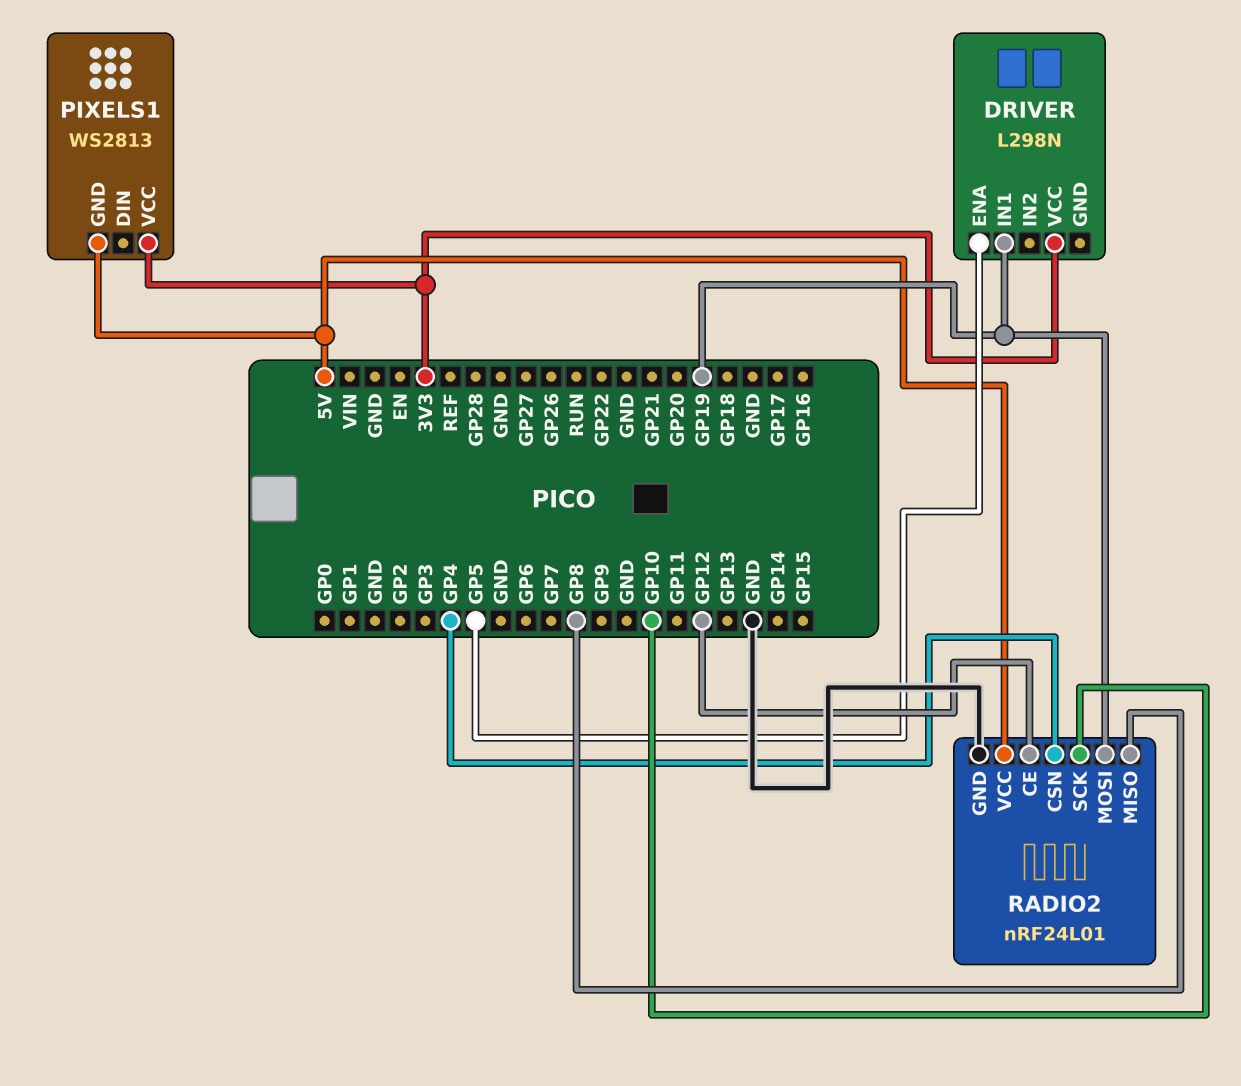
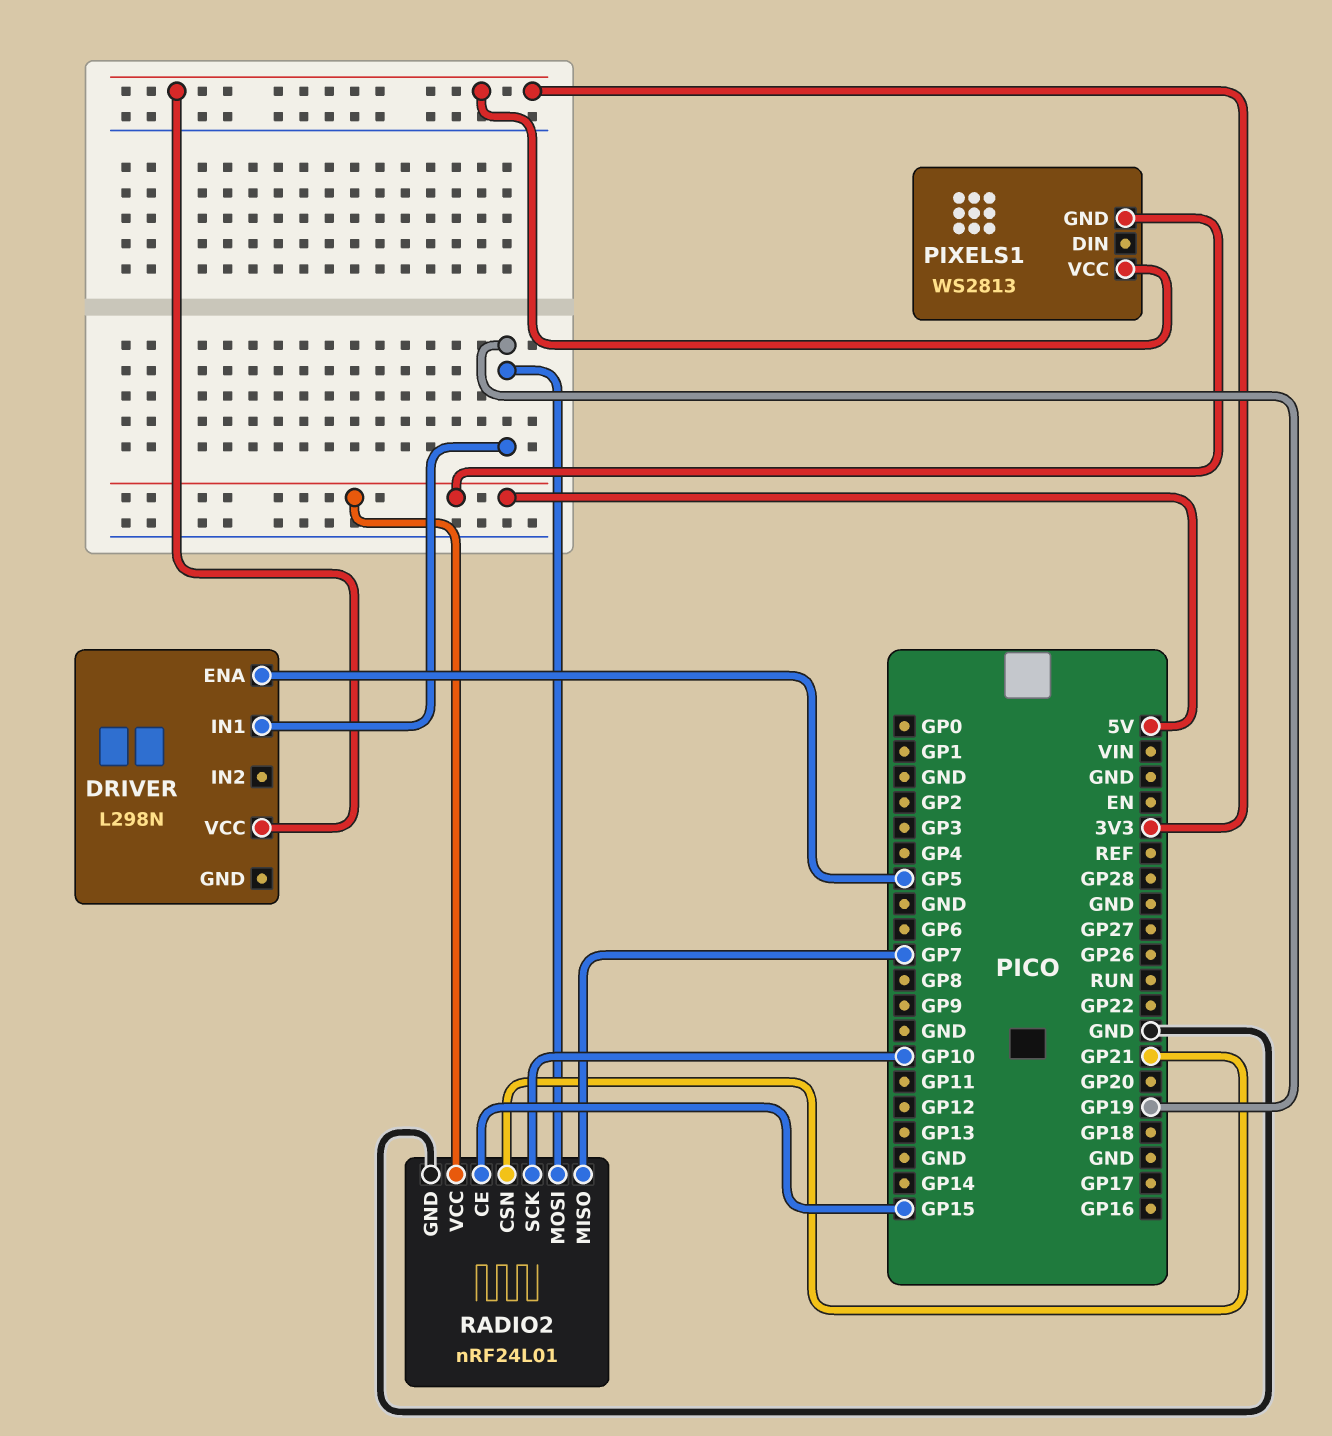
RADIO2 pin CE: GP12 -> GP15
RADIO2 pin CSN: GP4 -> GP21
RADIO2 pin MISO: GP8 -> GP7

